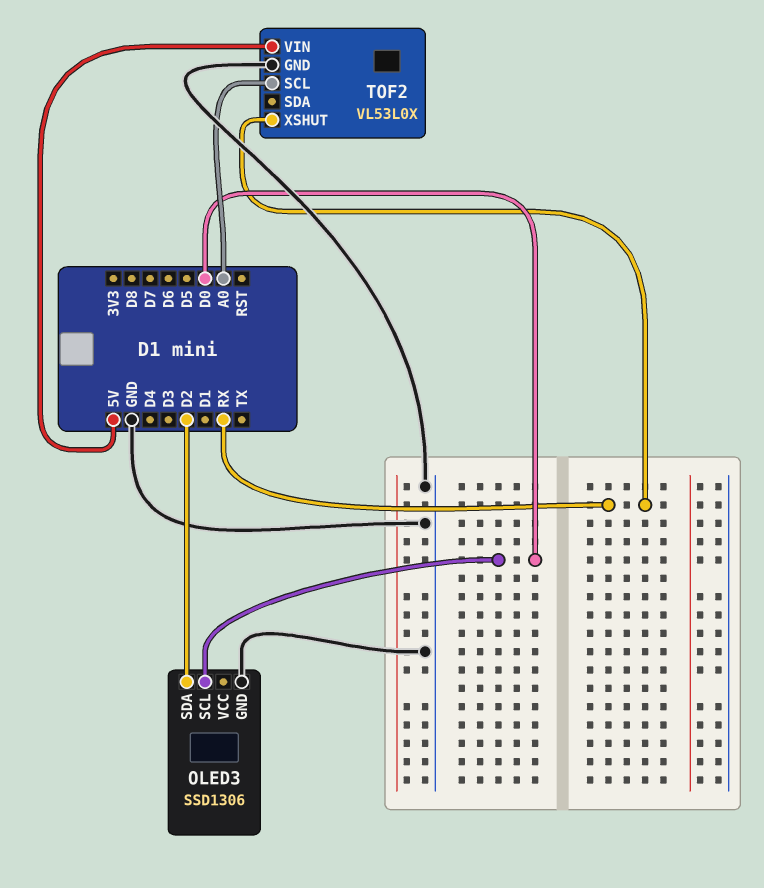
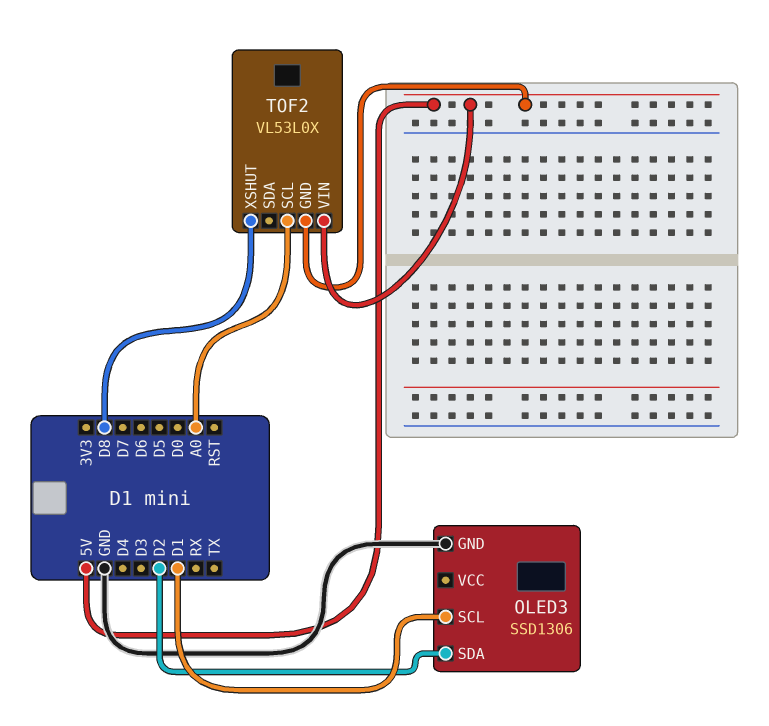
OLED3 pin SCL: D0 -> D1
TOF2 pin GND: GND -> 5V
TOF2 pin XSHUT: RX -> D8

